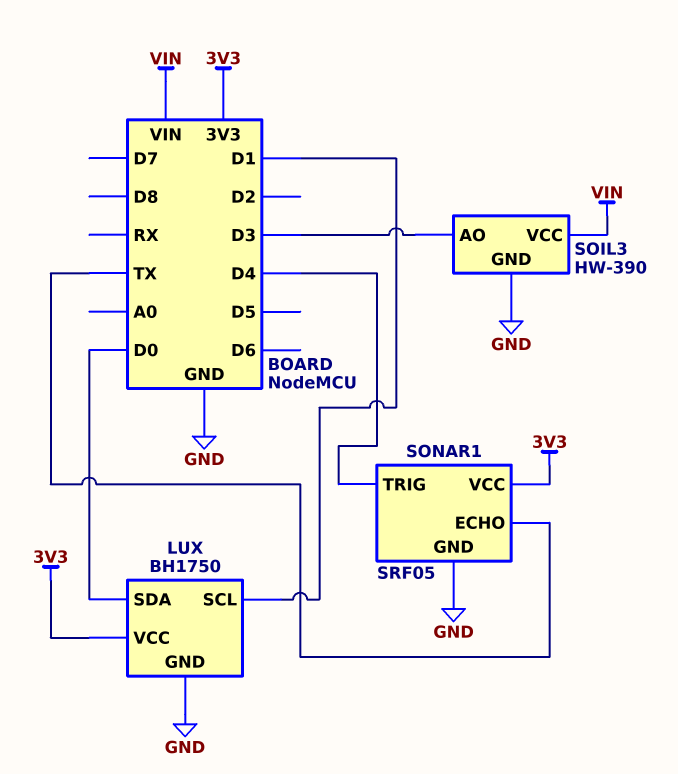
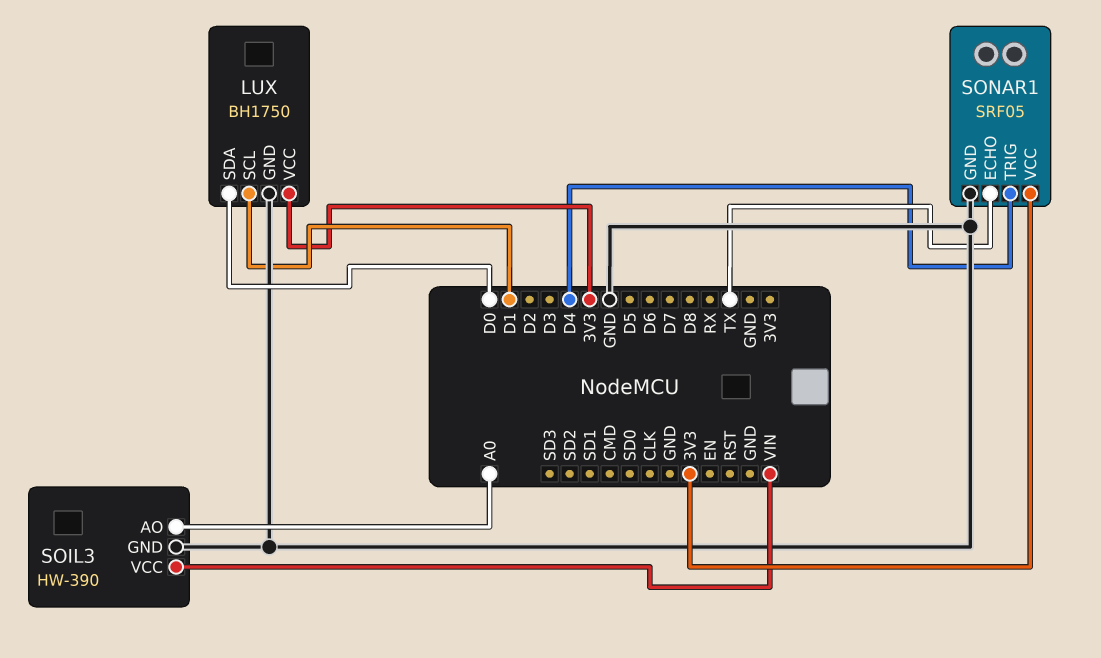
SOIL3 pin AO: D3 -> A0

